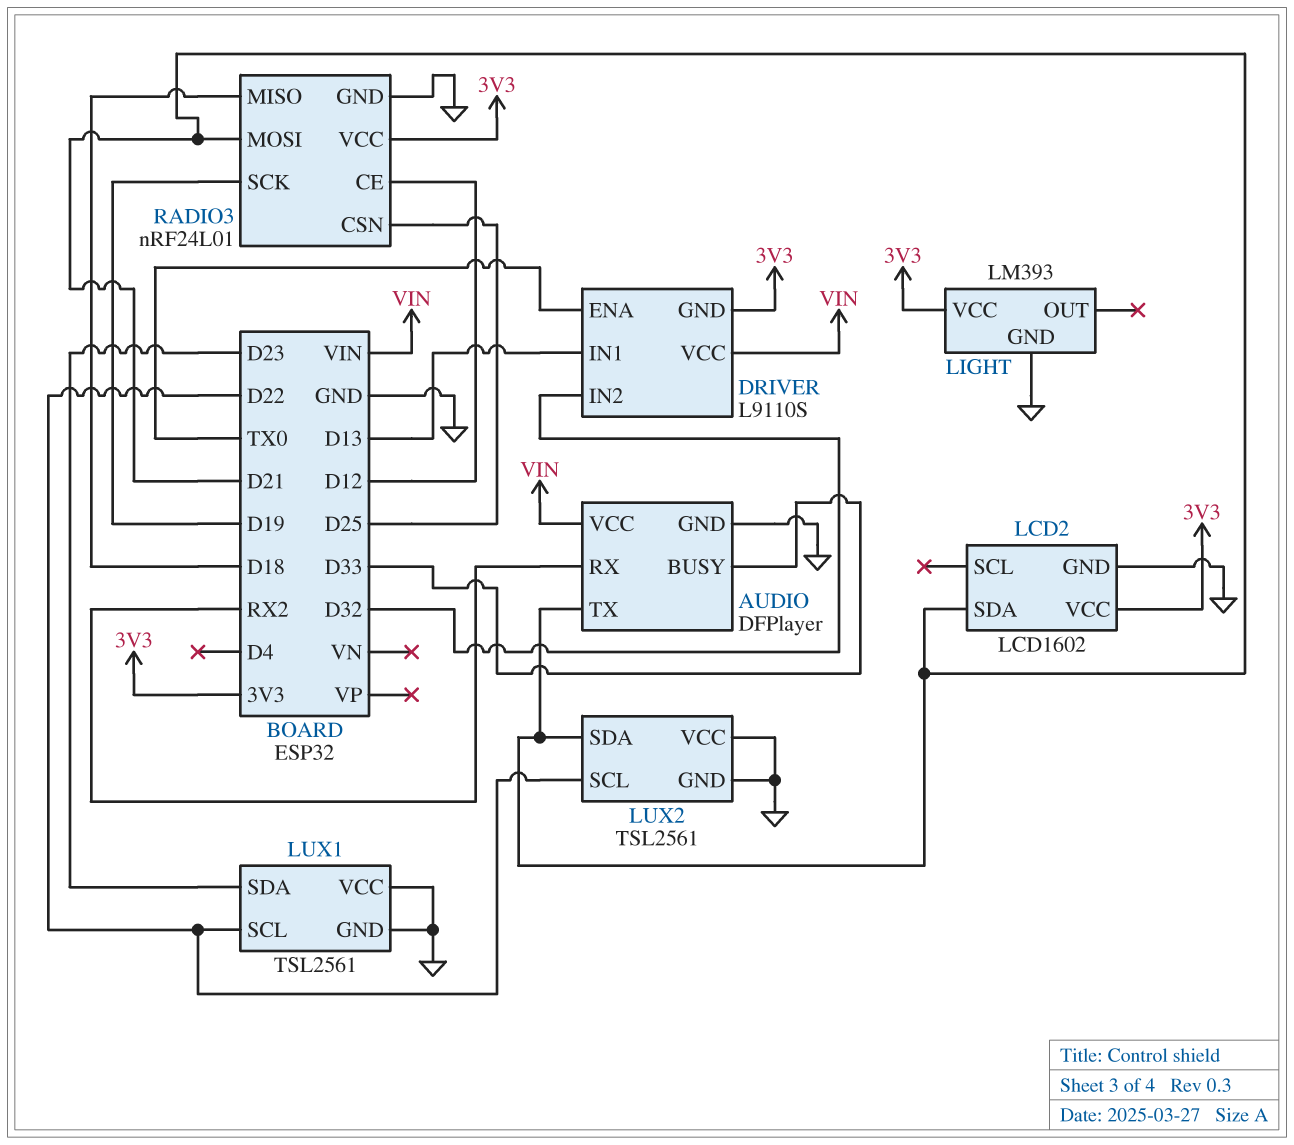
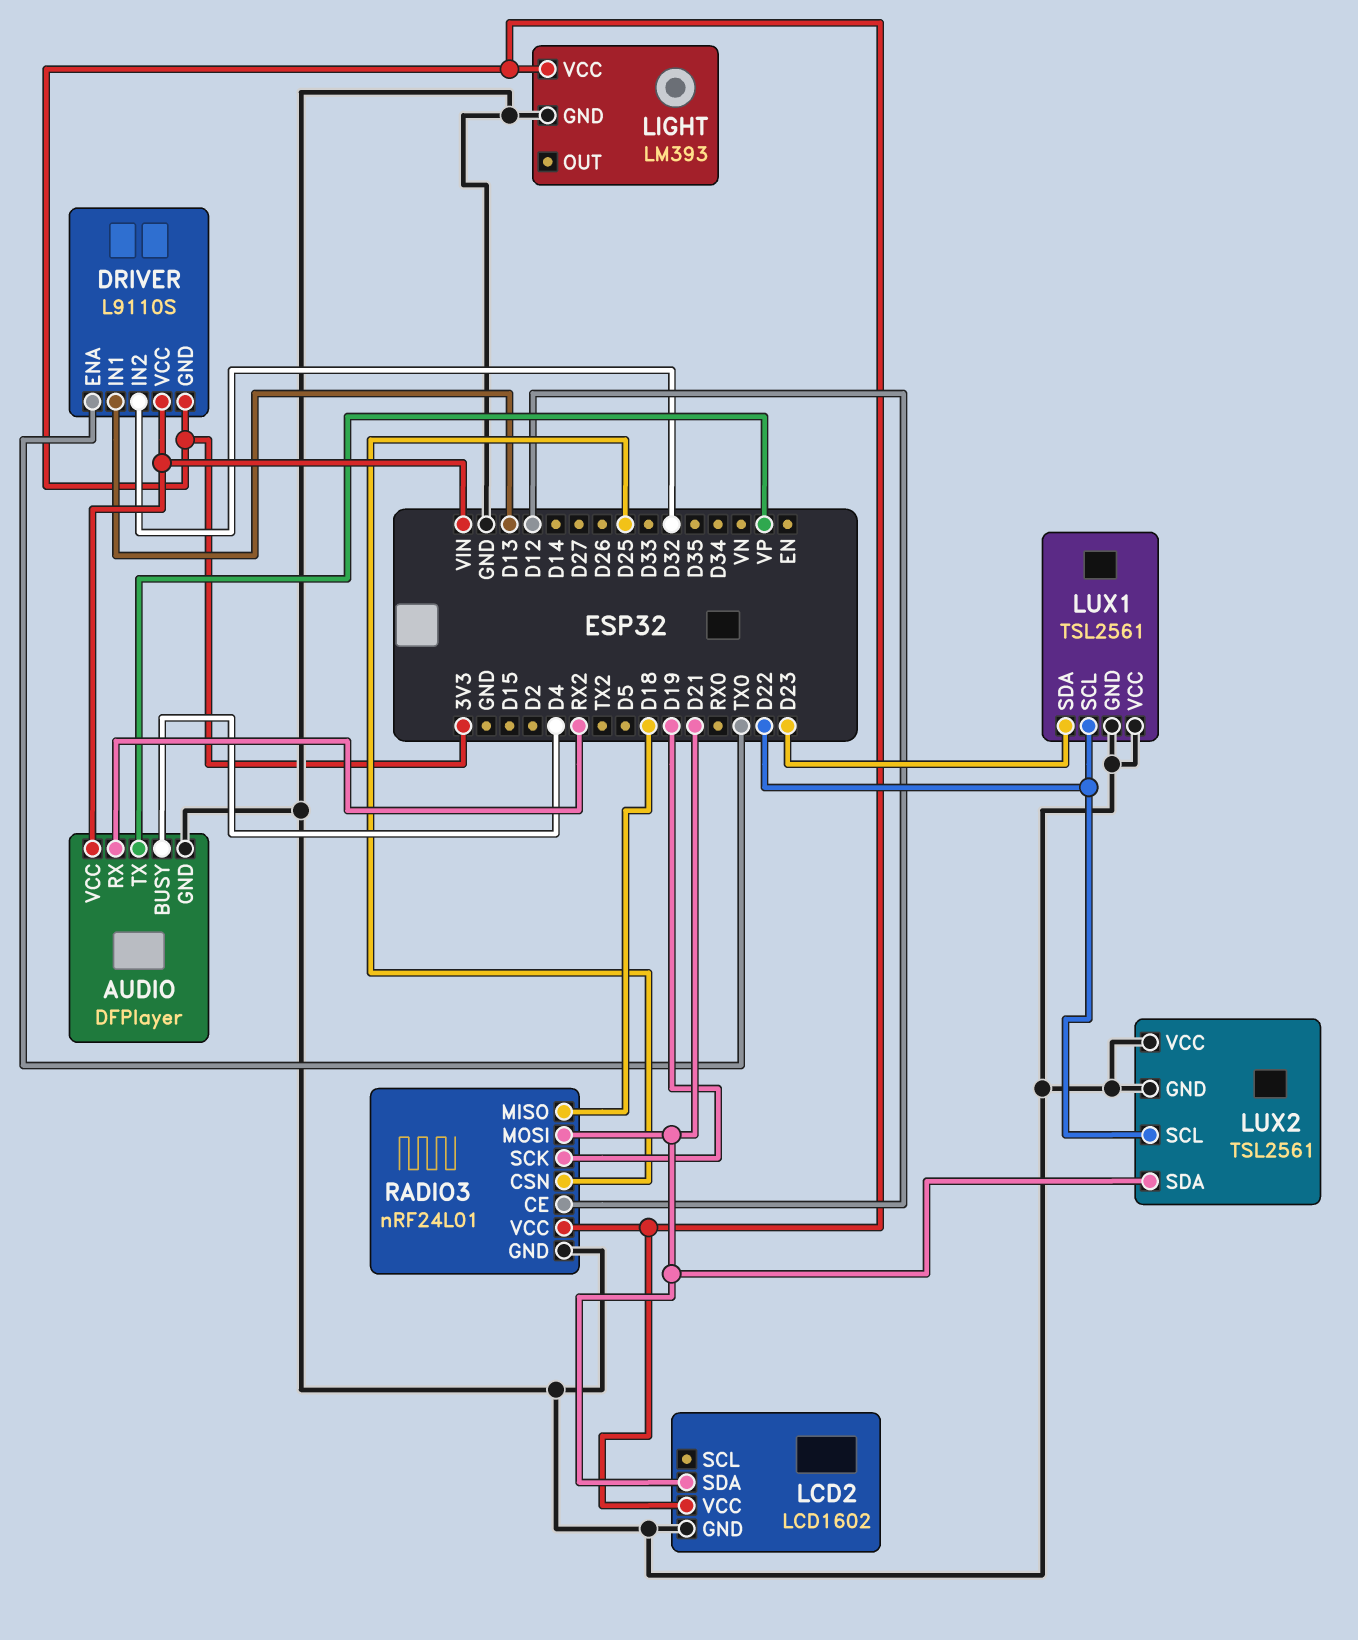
AUDIO pin BUSY: D33 -> D4
AUDIO pin TX: D21 -> VP

